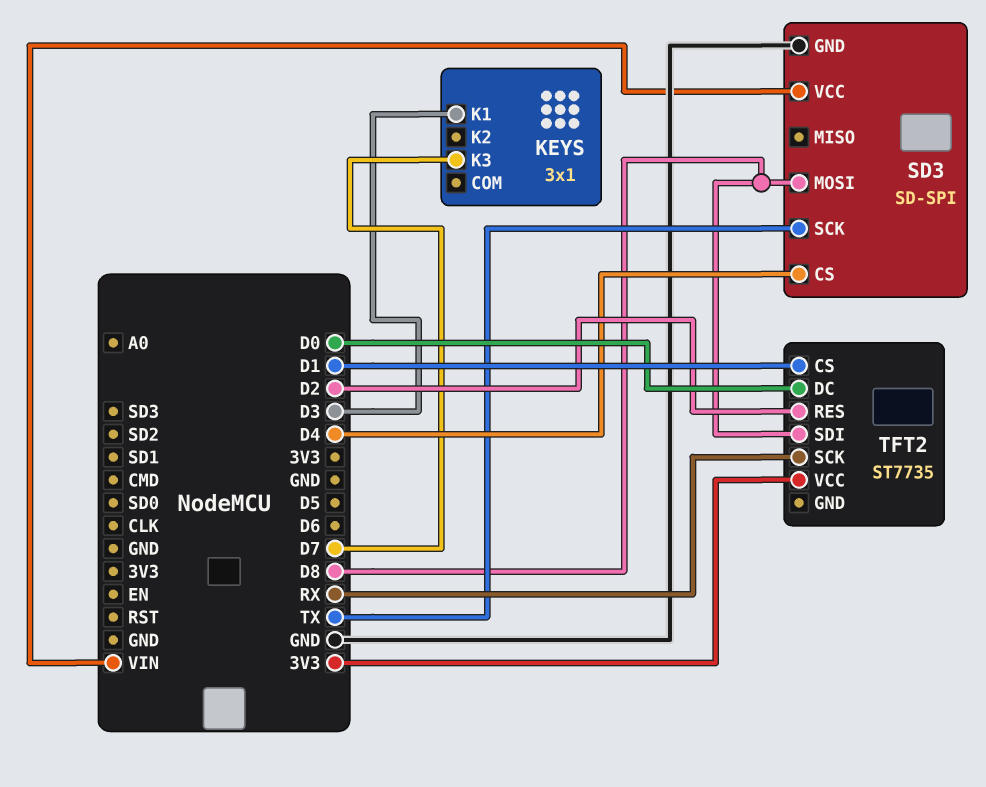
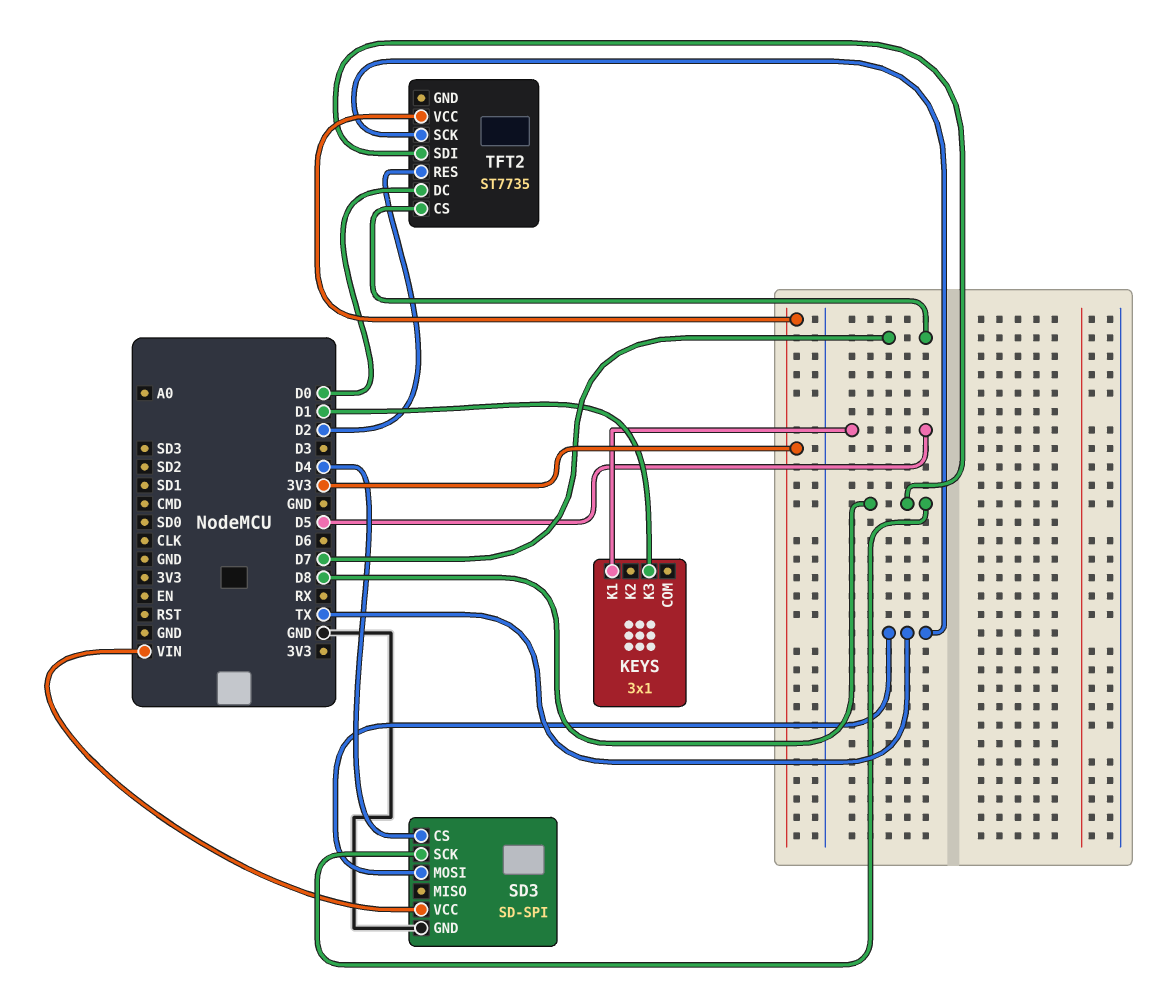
KEYS pin K1: D3 -> D5
KEYS pin K3: D7 -> D1
SD3 pin MOSI: D8 -> TX
SD3 pin SCK: TX -> D8
TFT2 pin CS: D1 -> D7
TFT2 pin SCK: RX -> TX

